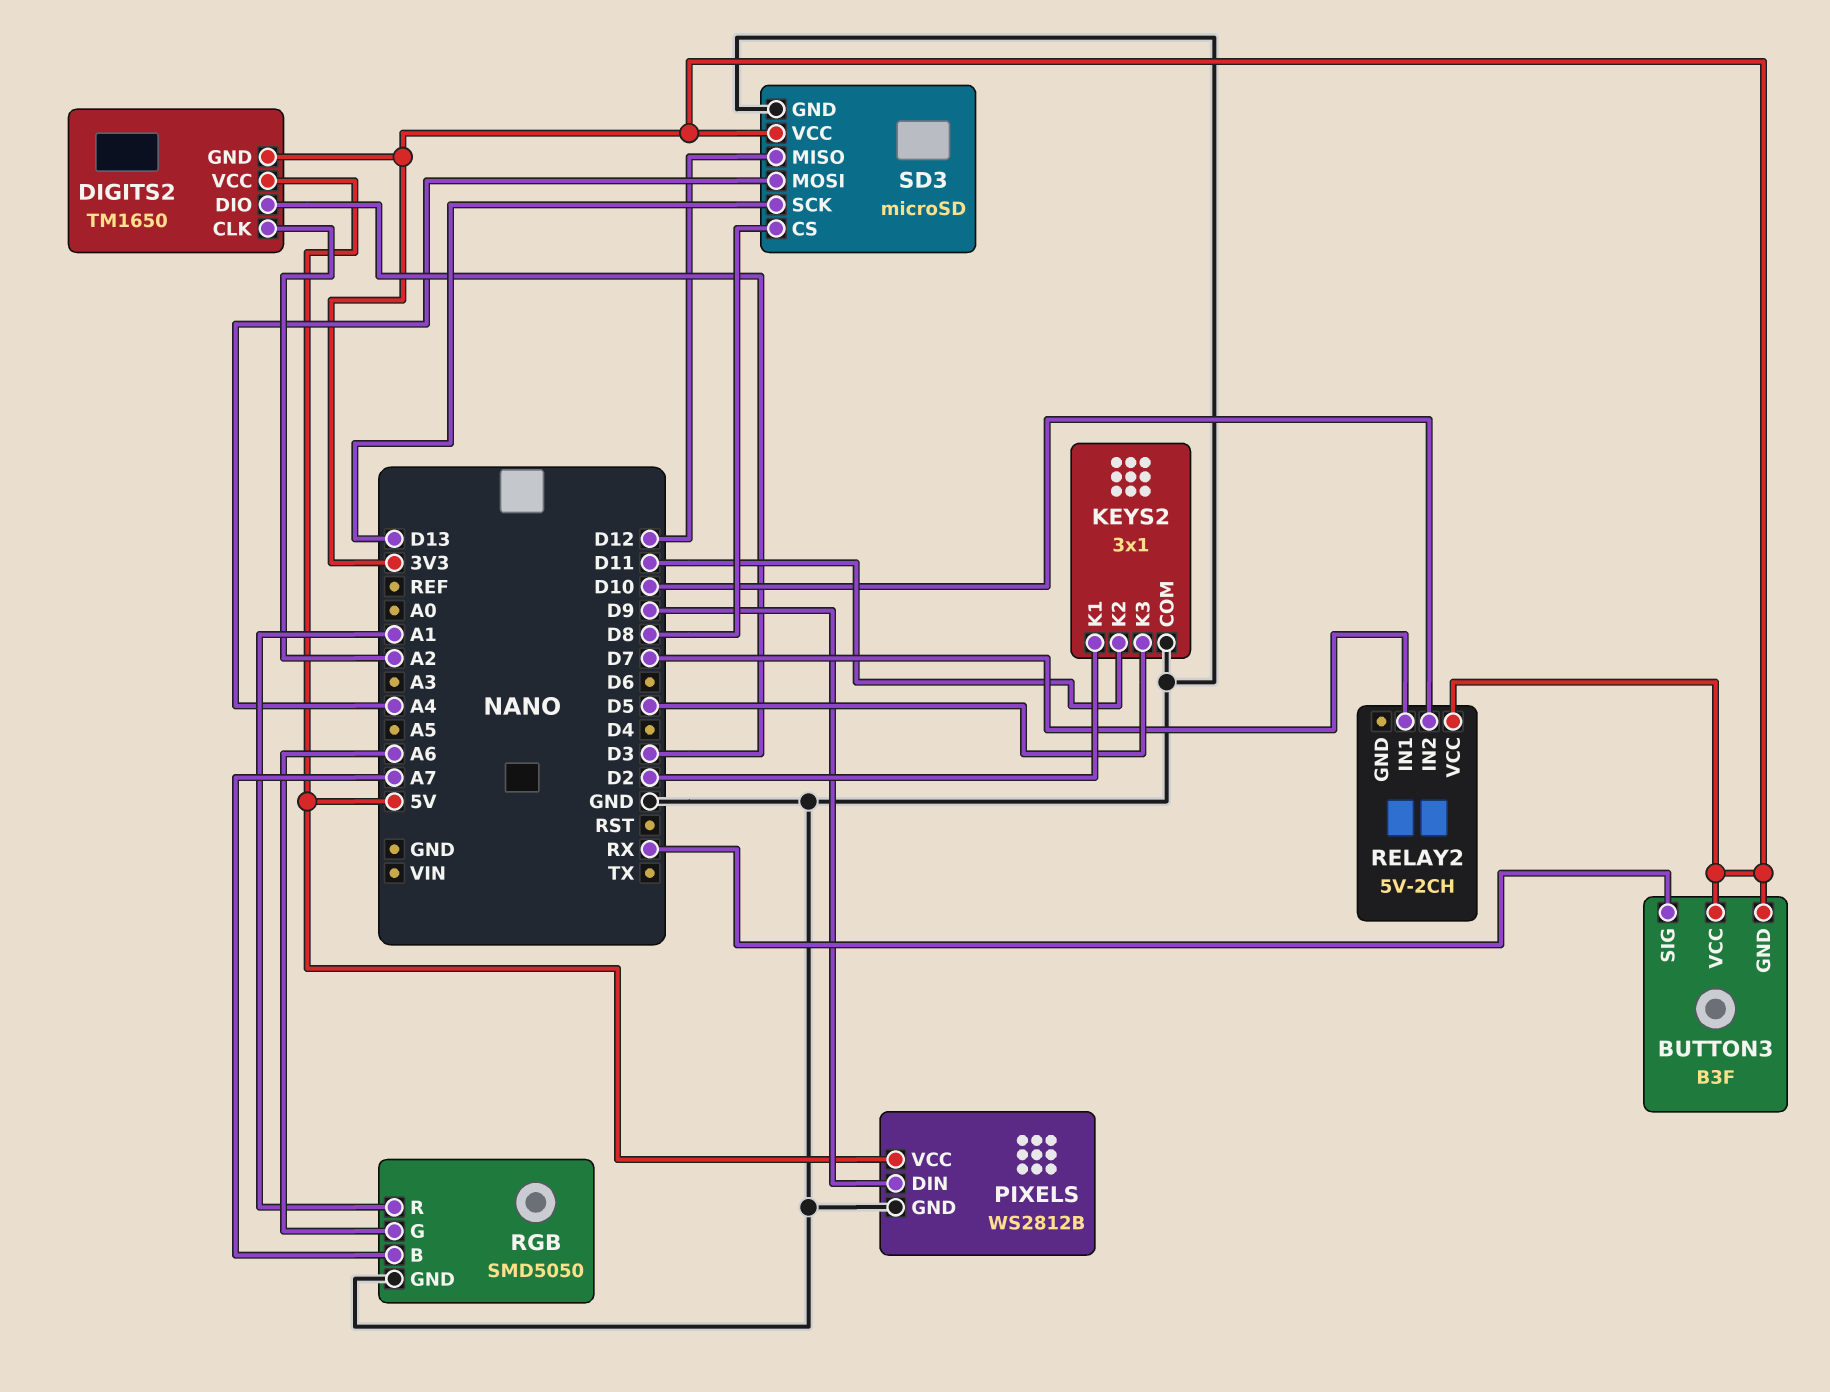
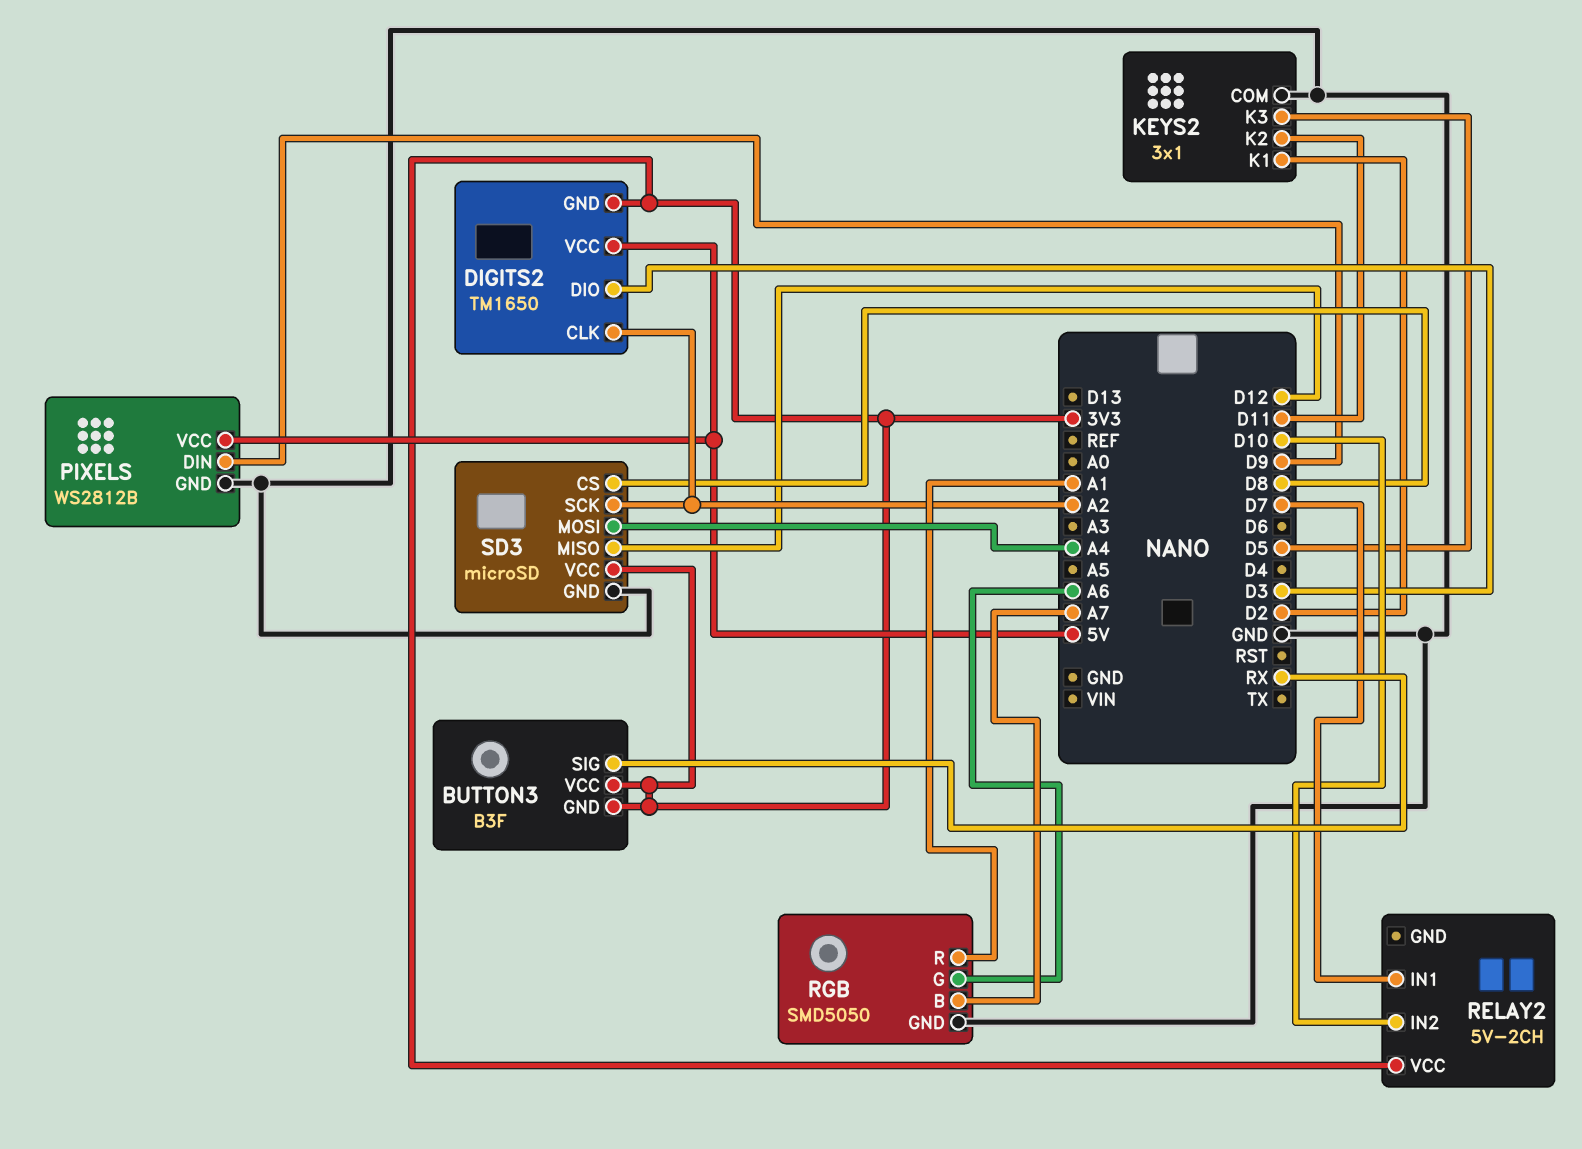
SD3 pin SCK: D13 -> A2

